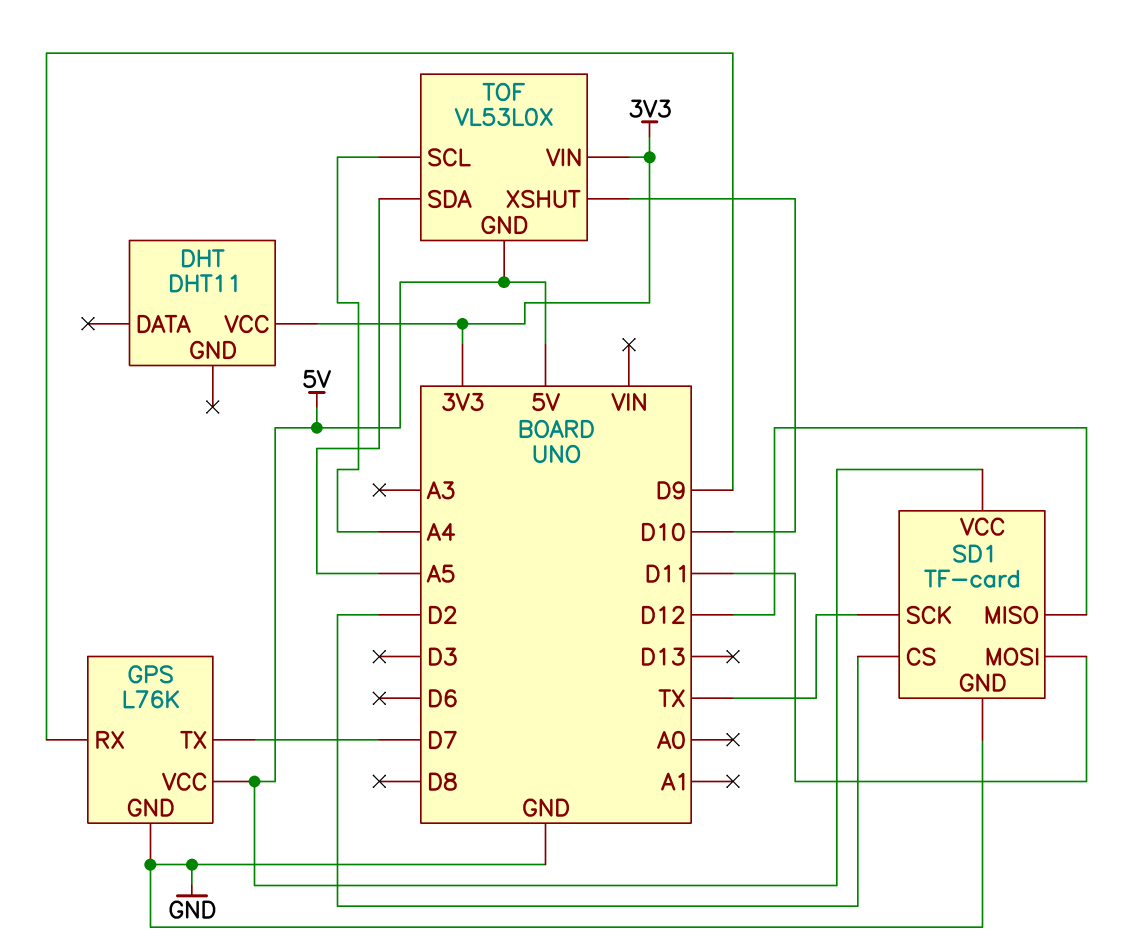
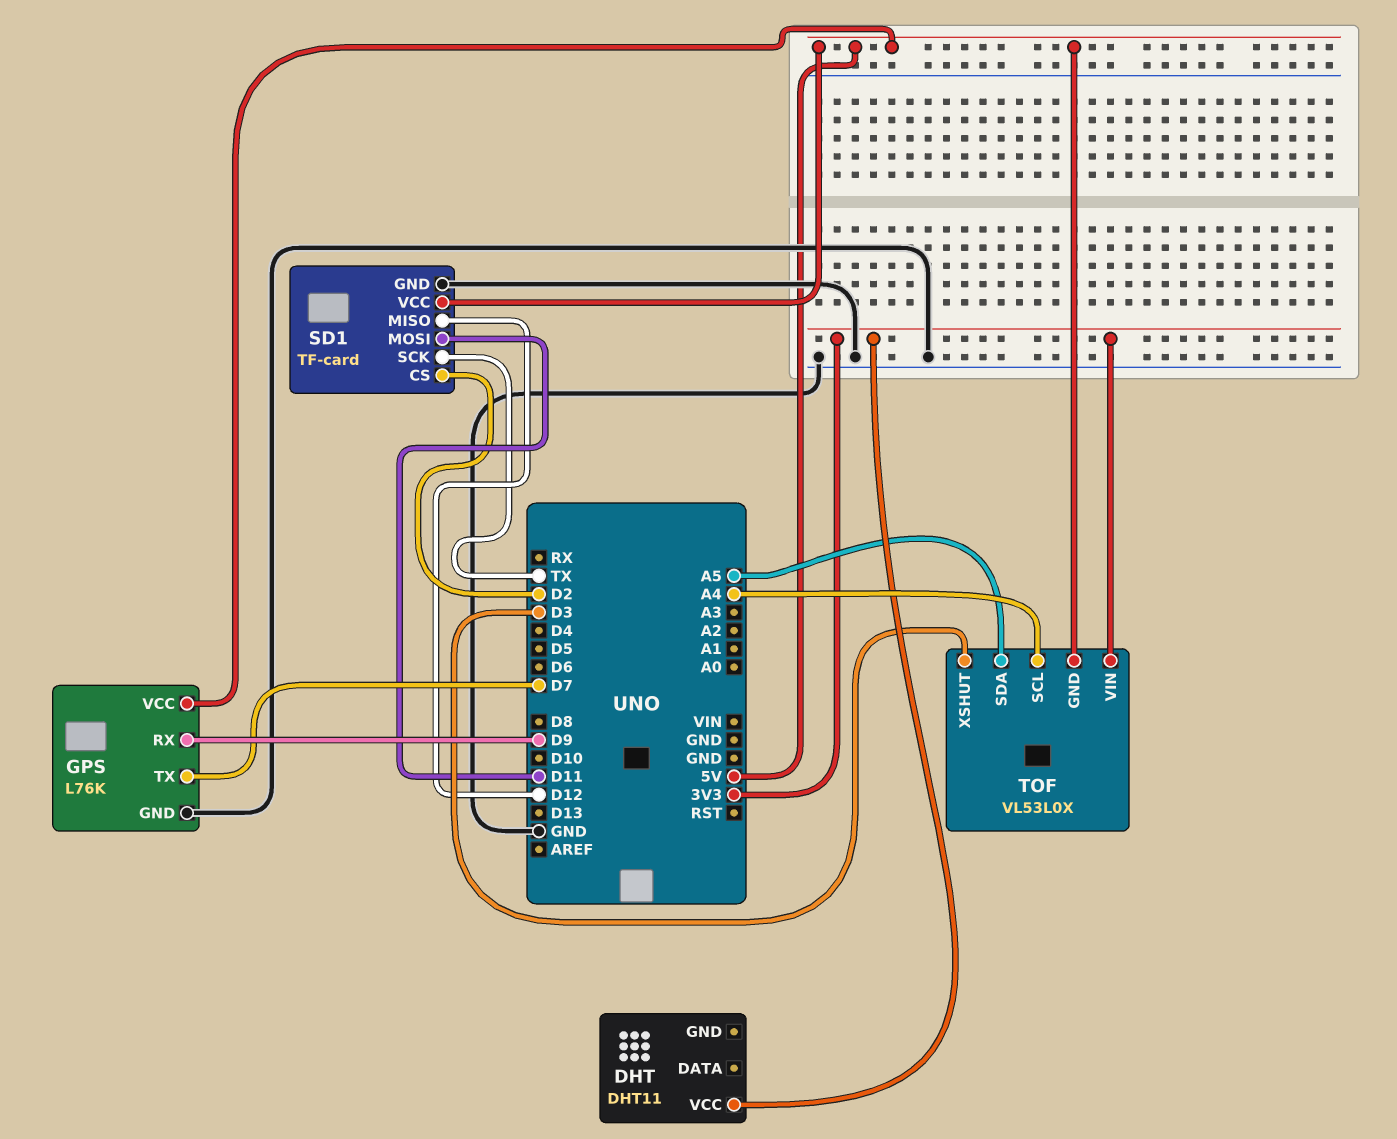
TOF pin XSHUT: D10 -> D3

